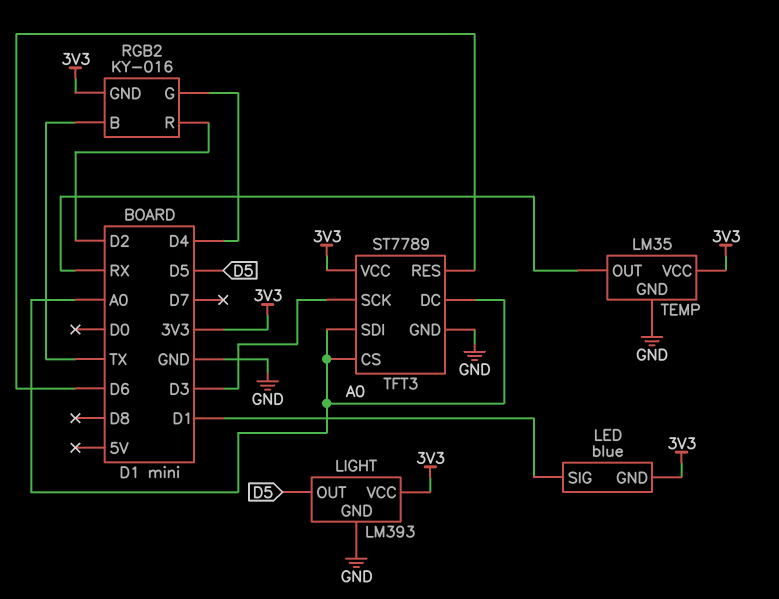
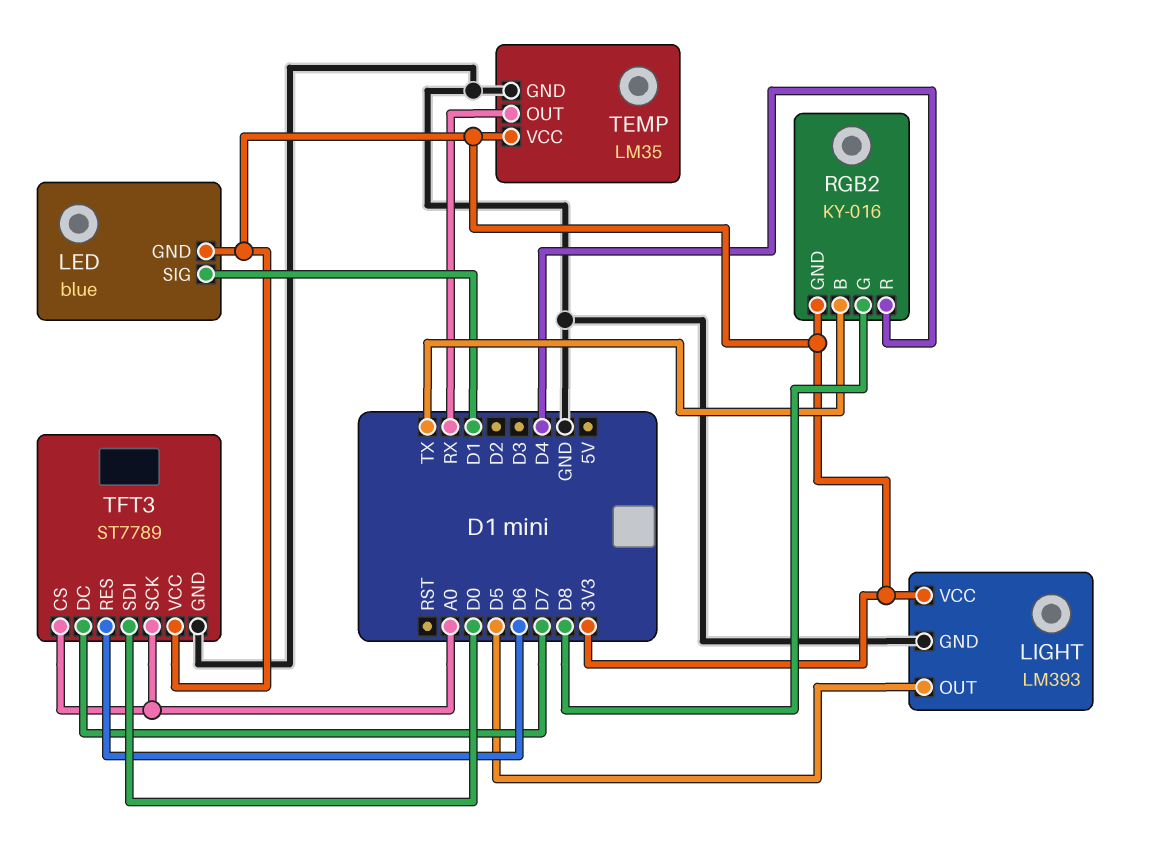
RGB2 pin G: D4 -> D8
RGB2 pin R: D2 -> D4
TFT3 pin DC: A0 -> D7
TFT3 pin SCK: D3 -> A0
TFT3 pin SDI: A0 -> D0

